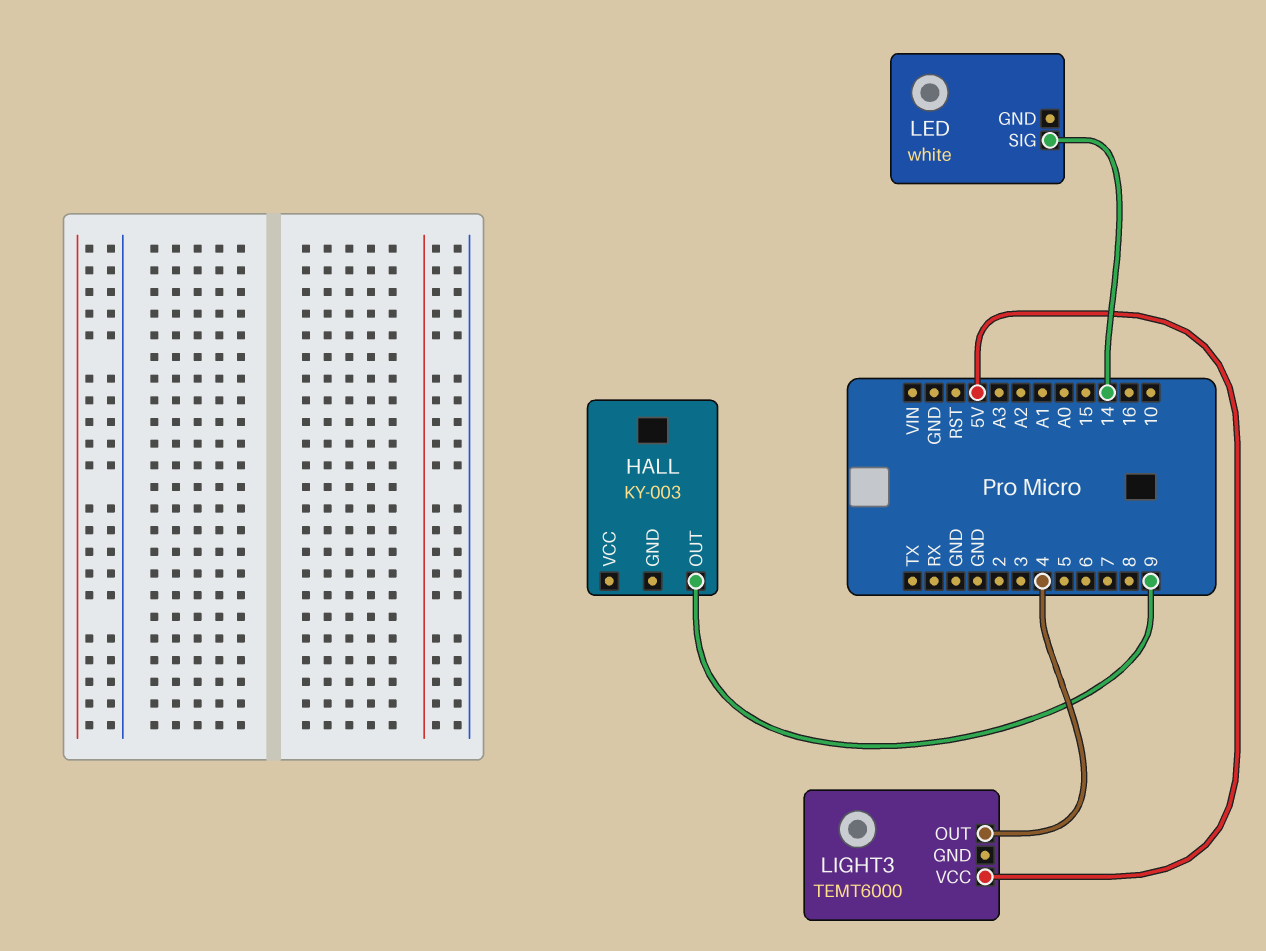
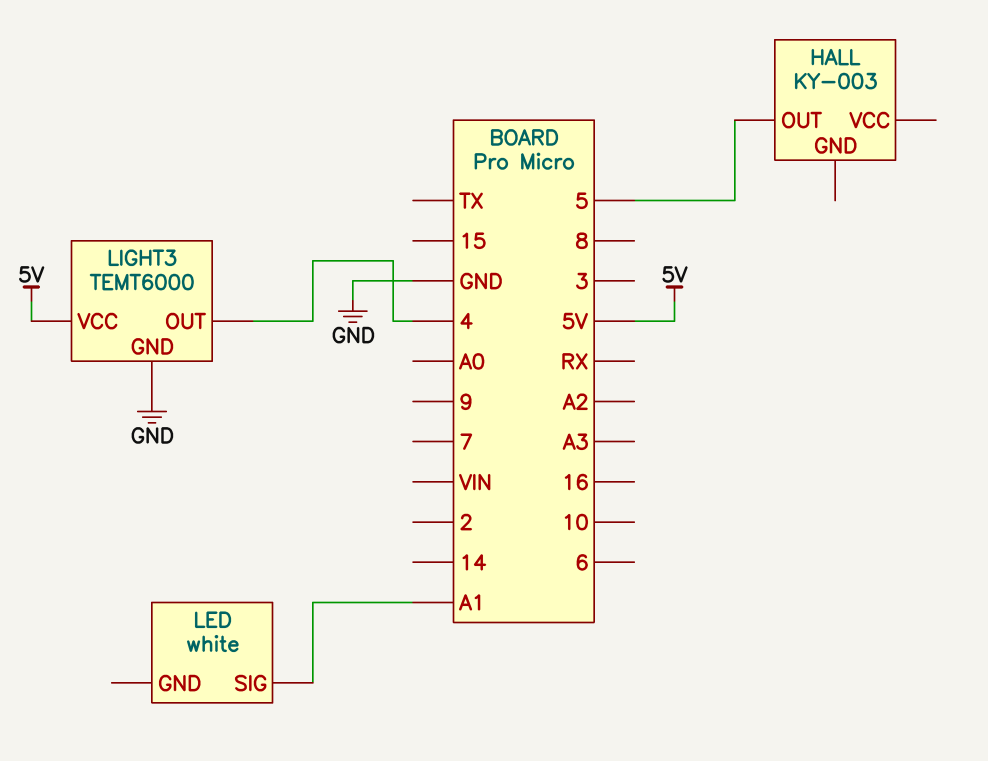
HALL pin OUT: 9 -> 5
LED pin SIG: 14 -> A1
LIGHT3 pin GND: none -> GND

